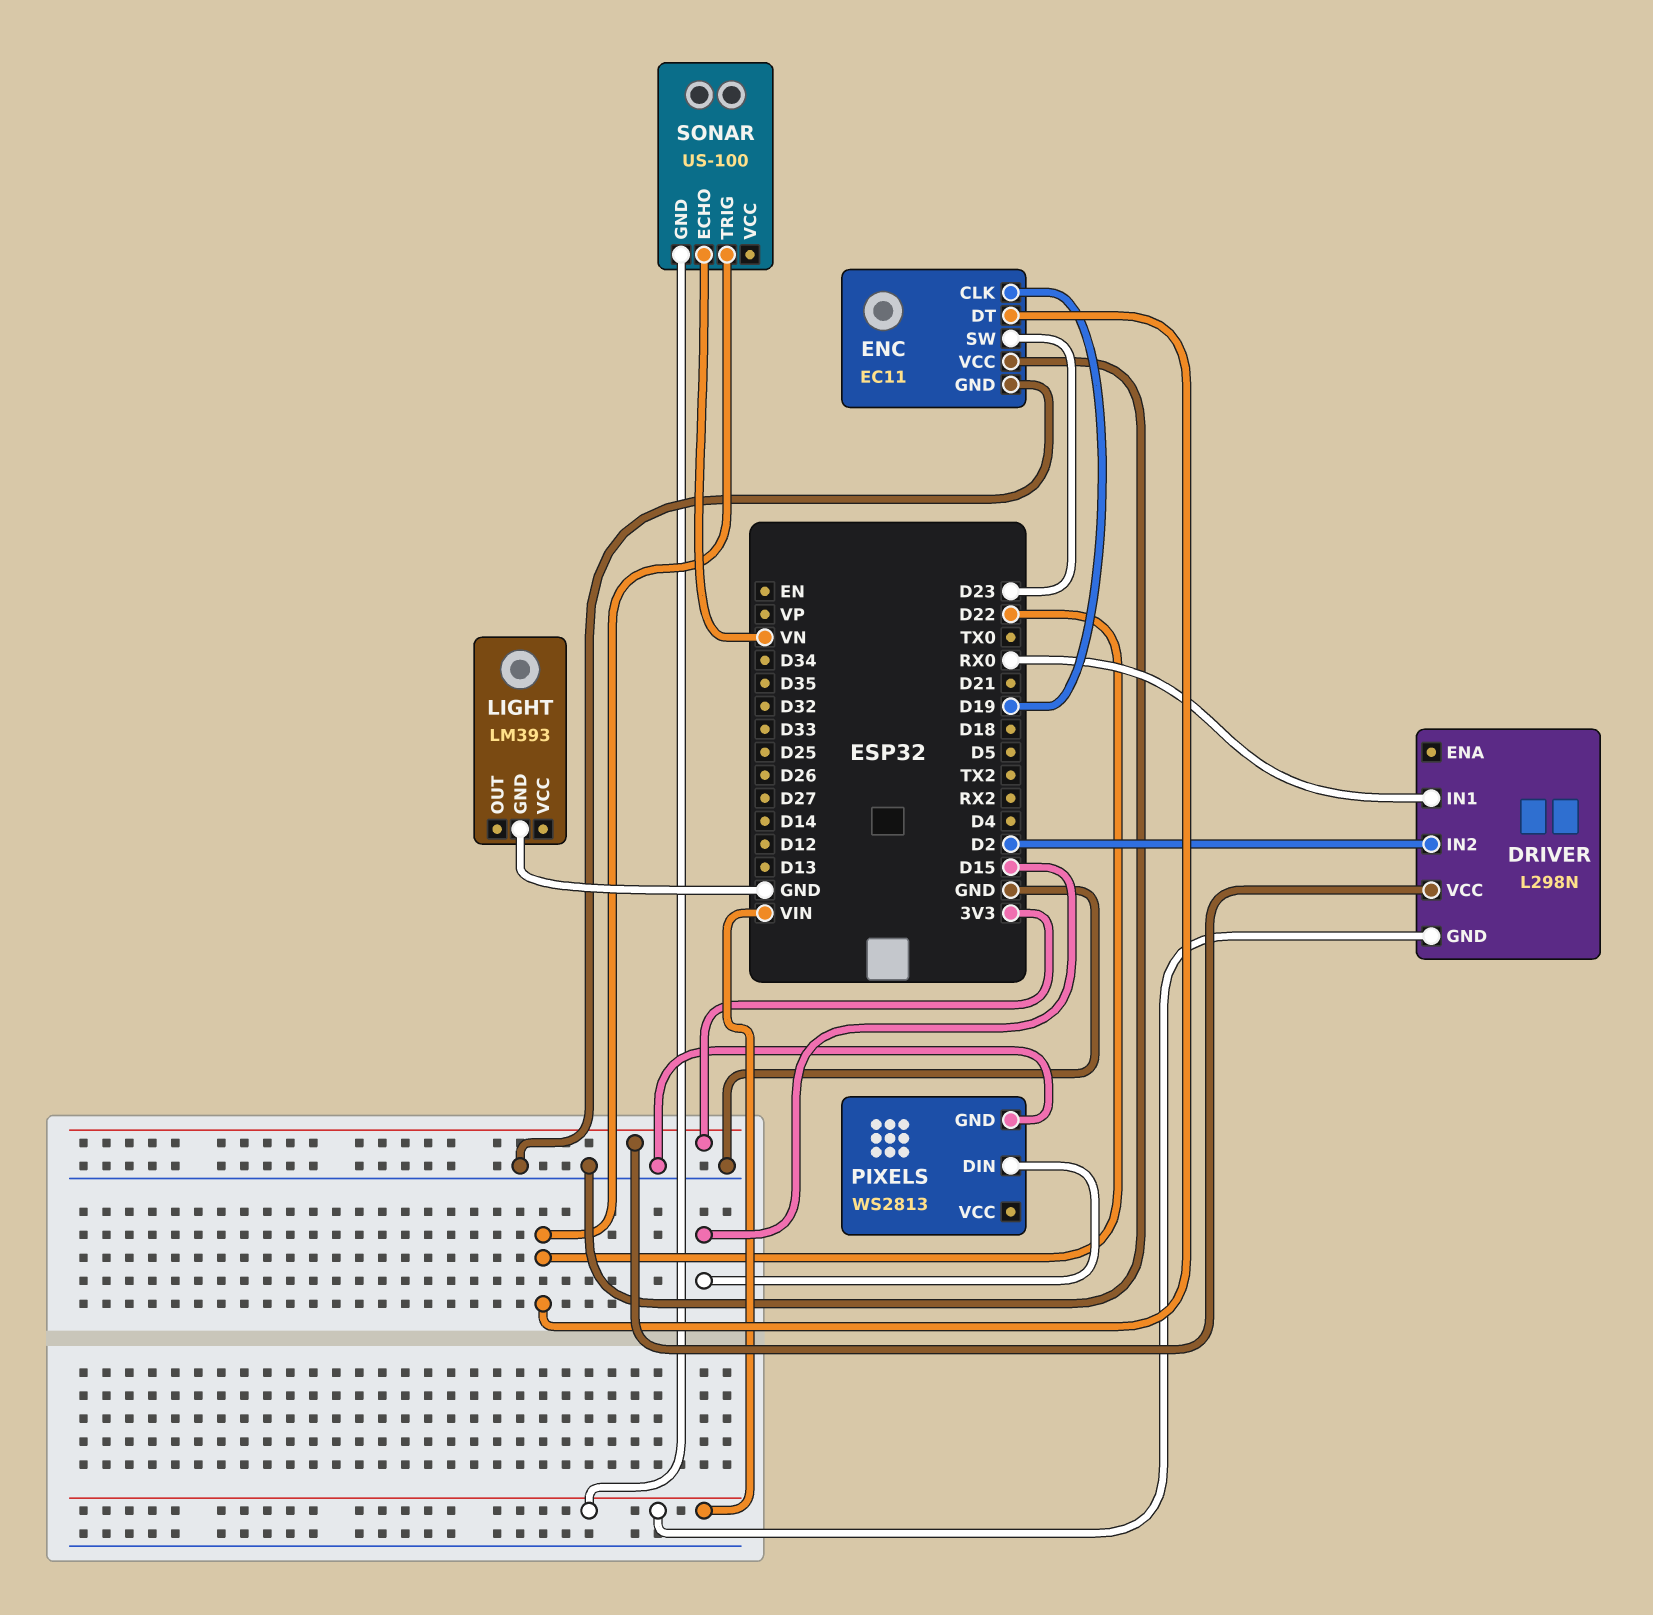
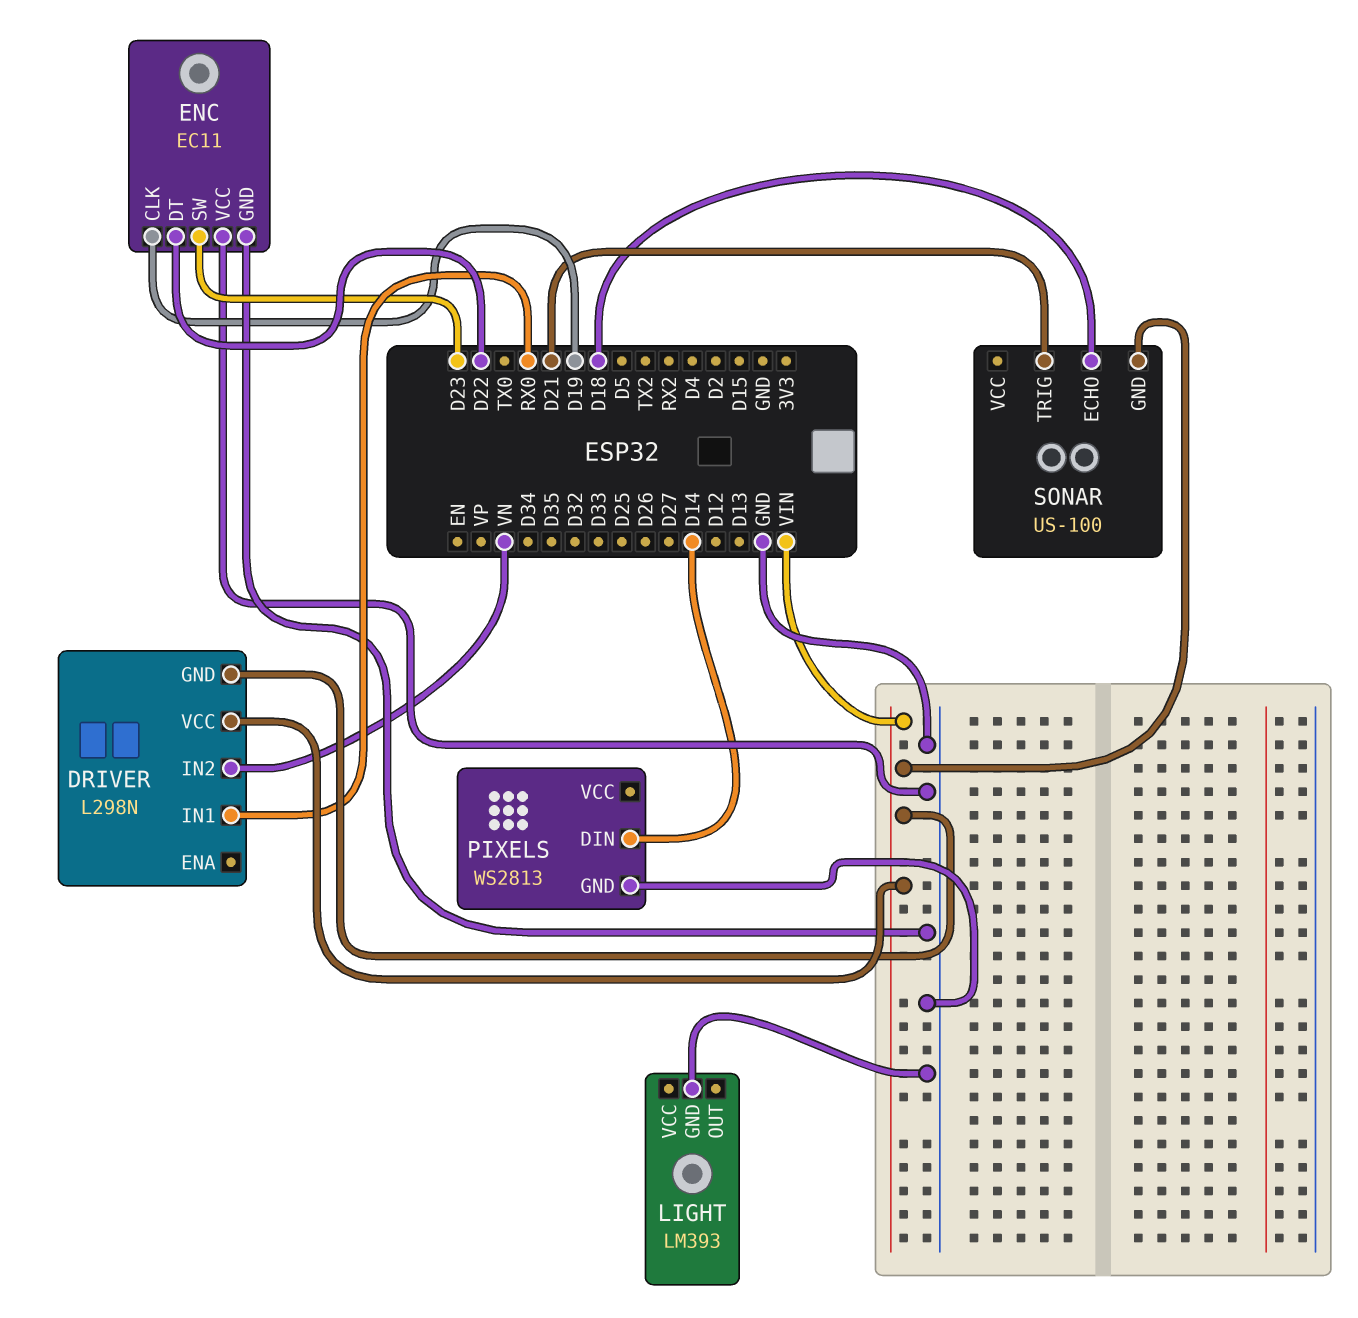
DRIVER pin IN2: D2 -> VN
DRIVER pin VCC: 3V3 -> VIN
PIXELS pin DIN: D15 -> D14
SONAR pin ECHO: VN -> D18
SONAR pin TRIG: D22 -> D21

